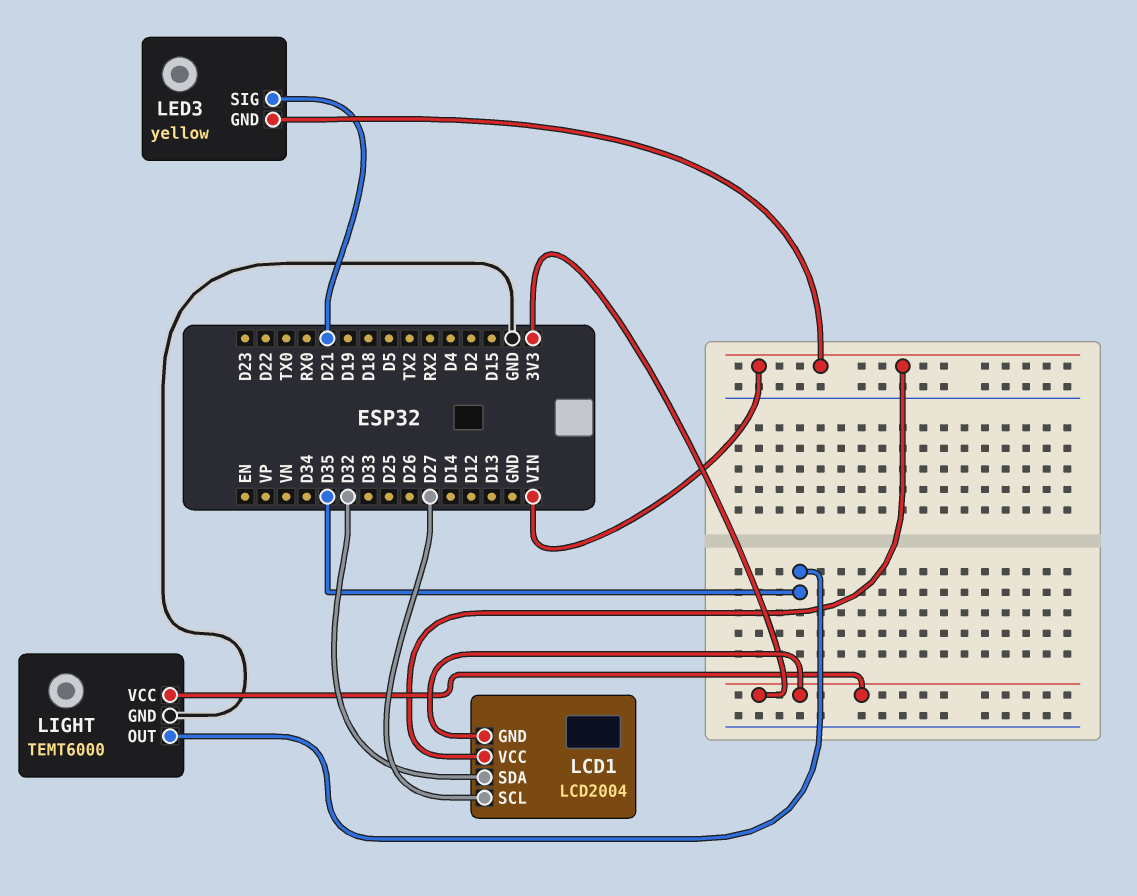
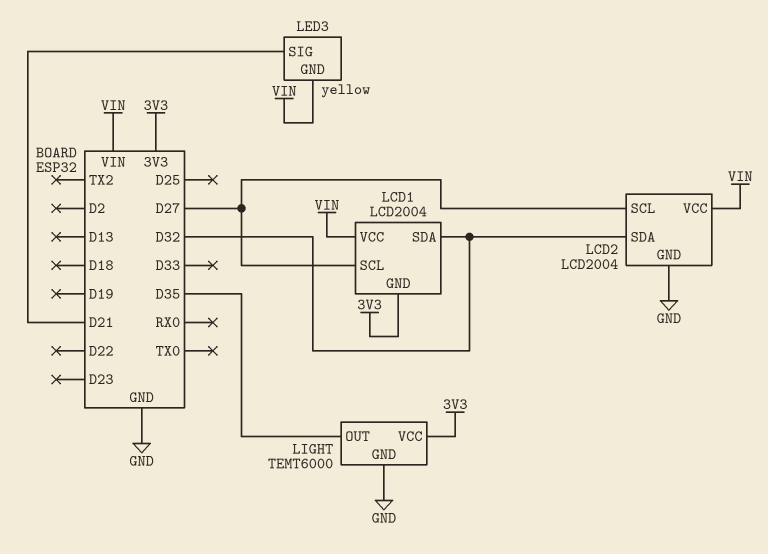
LCD2: none -> LCD2004
LCD2 pin GND: none -> GND
LCD2 pin SCL: none -> D27
LCD2 pin SDA: none -> D32
LCD2 pin VCC: none -> VIN

